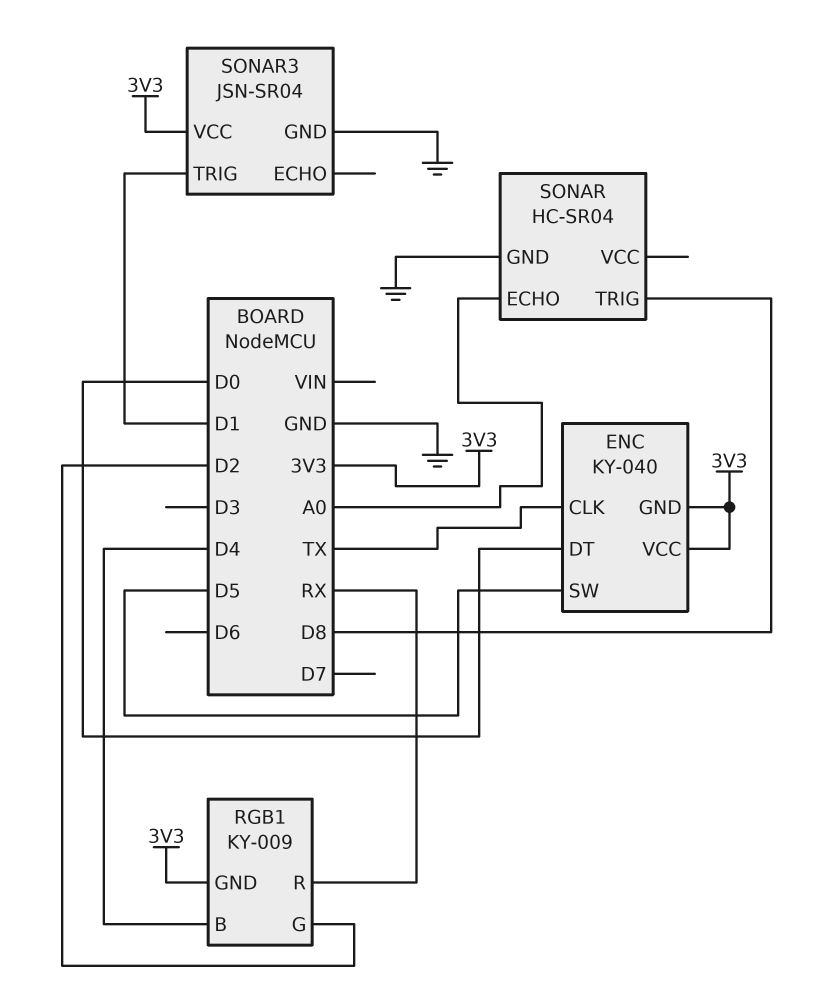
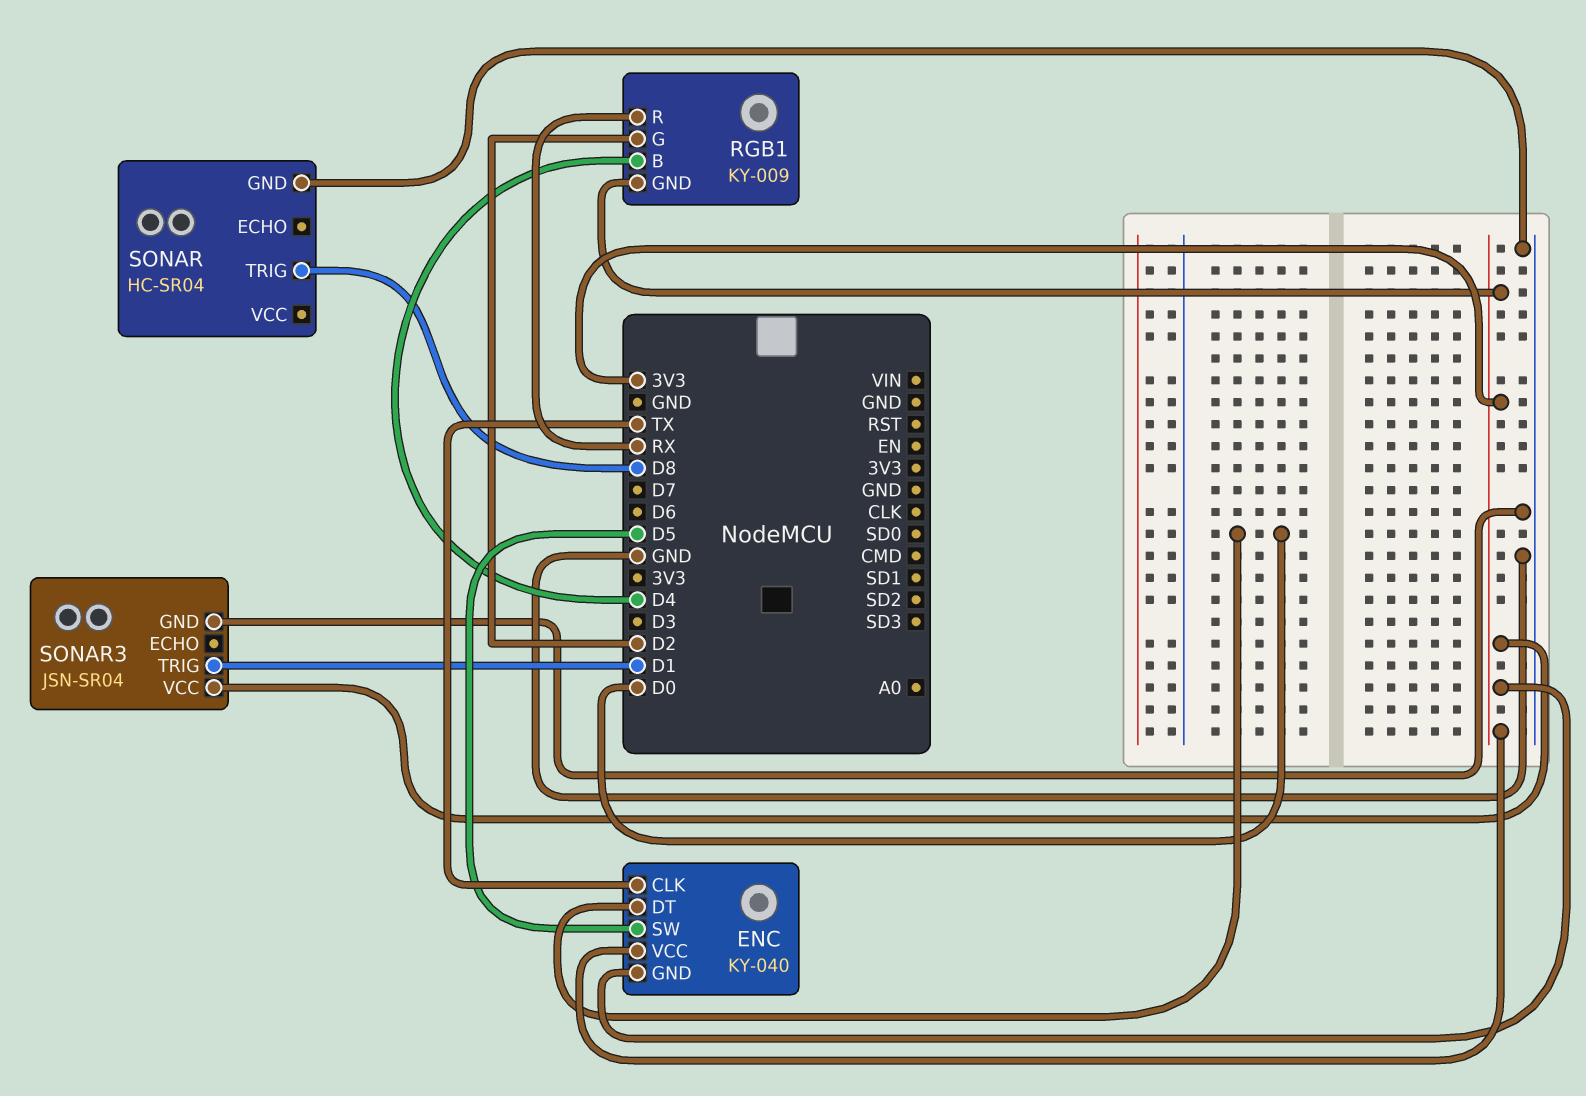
SONAR pin ECHO: A0 -> none

